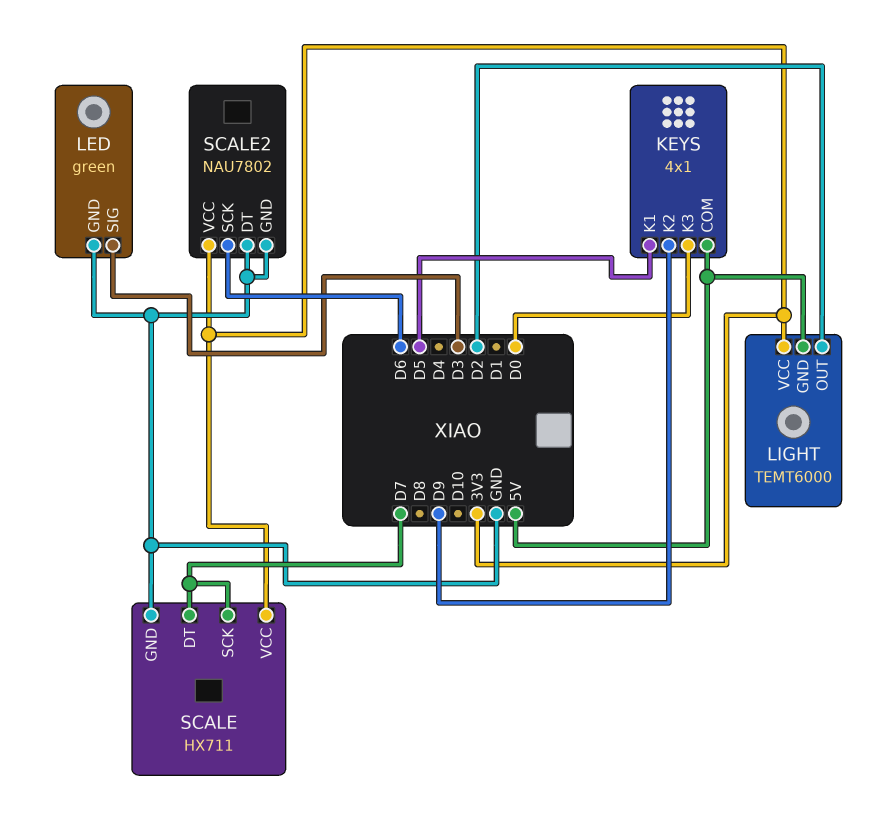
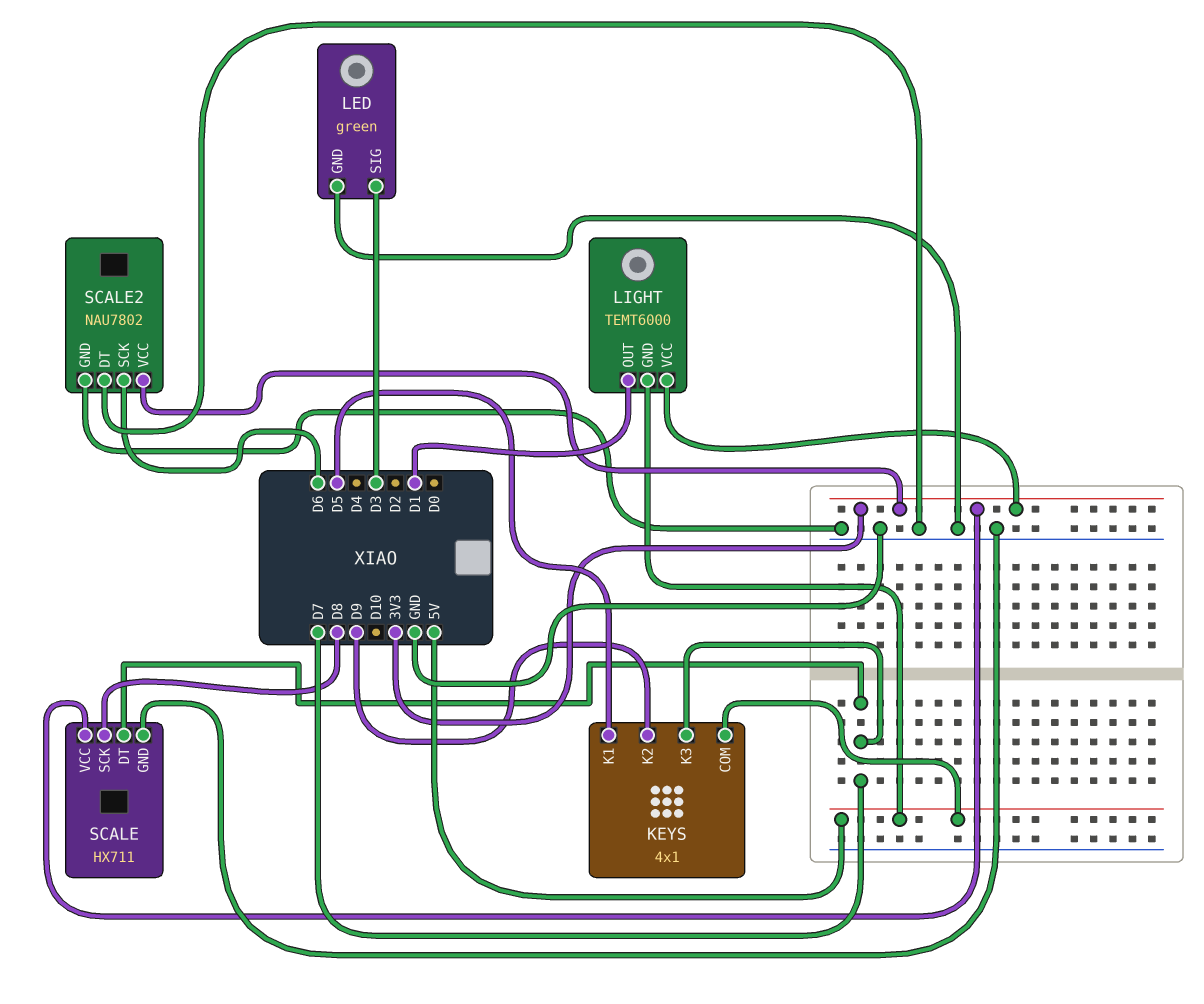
KEYS pin K3: D0 -> D7
LIGHT pin OUT: D2 -> D1
SCALE pin SCK: D7 -> D8

